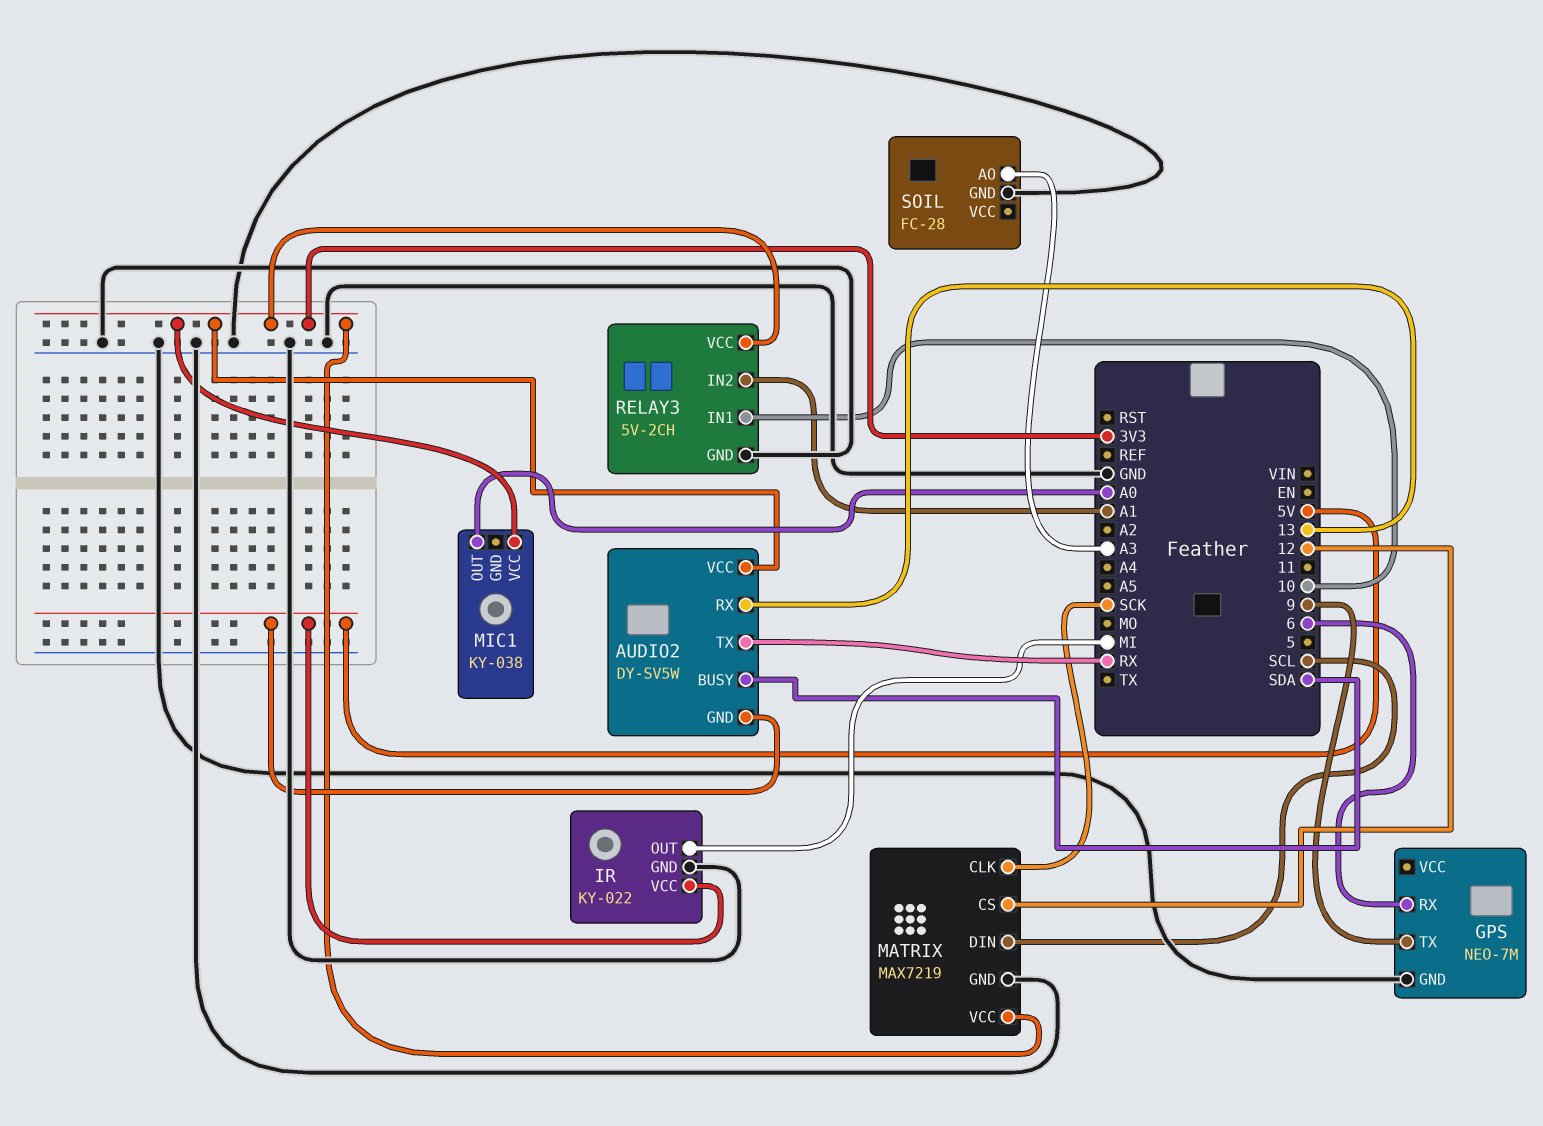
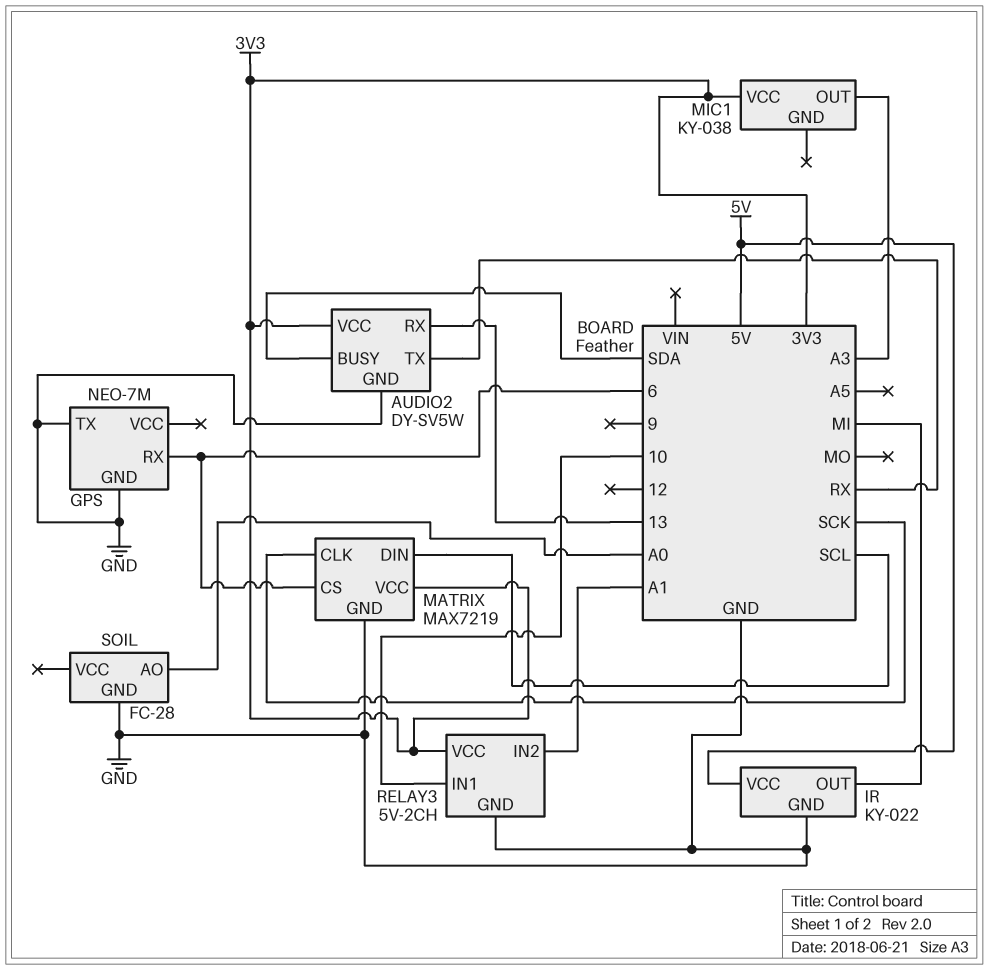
AUDIO2 pin GND: 5V -> GND
GPS pin TX: 9 -> GND
MATRIX pin CS: 12 -> 6
MIC1 pin OUT: A0 -> A3
SOIL pin AO: A3 -> A0

